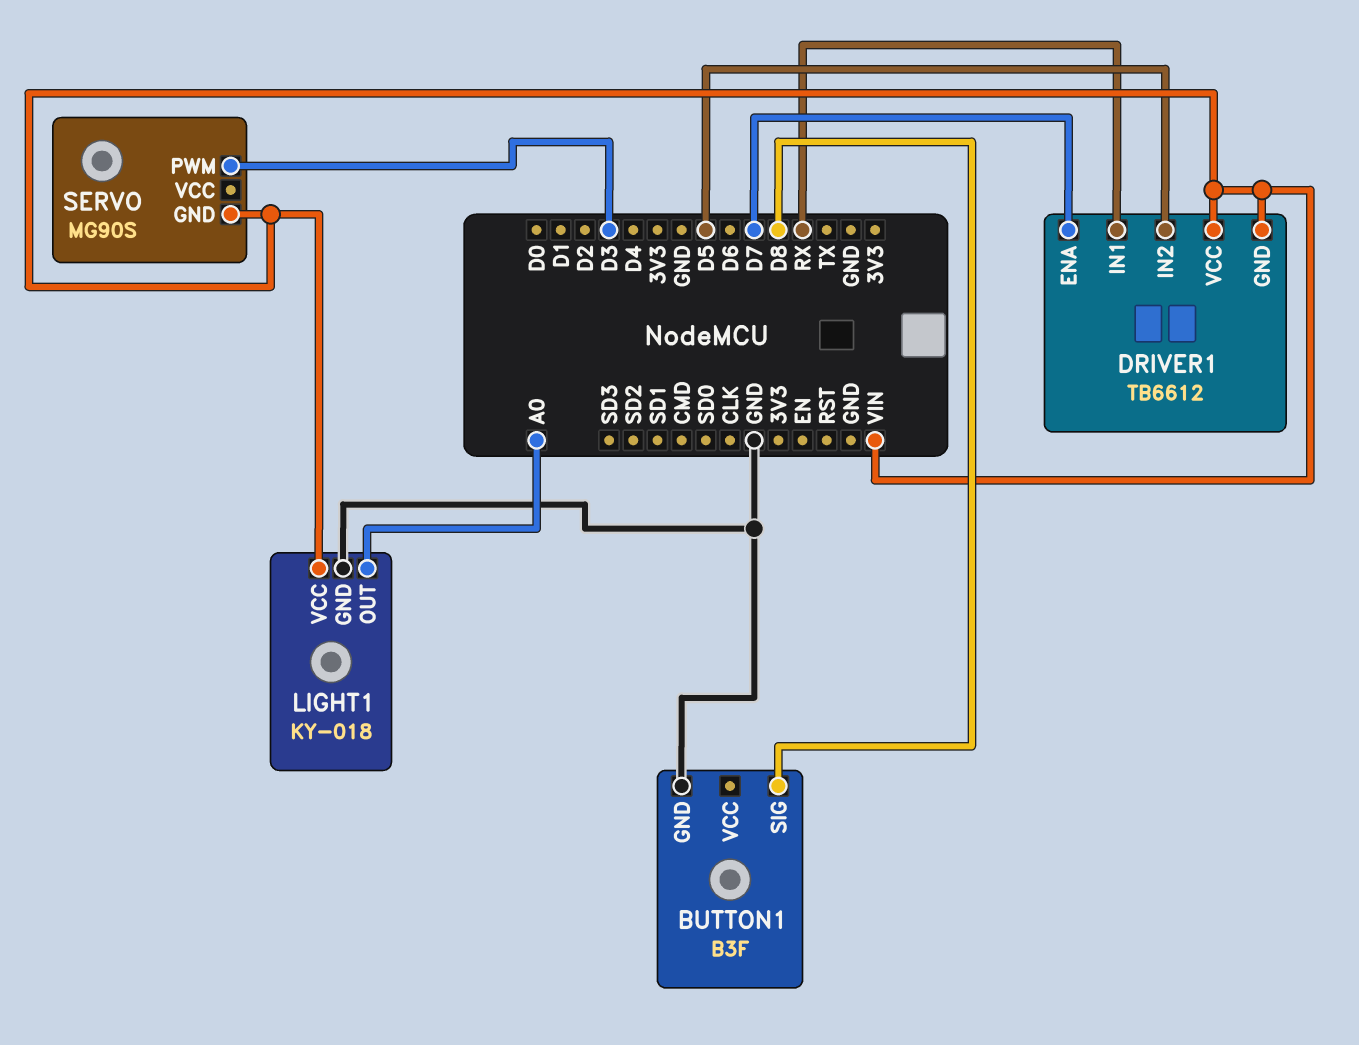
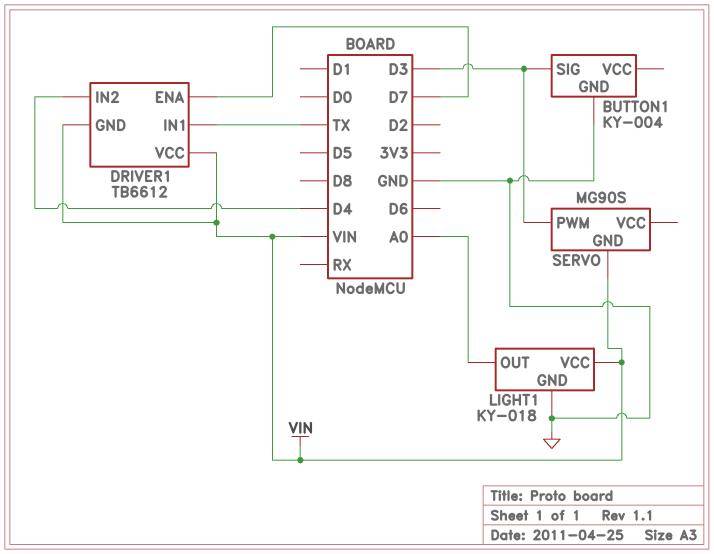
BUTTON1: B3F -> KY-004
BUTTON1 pin SIG: D8 -> D3
DRIVER1 pin IN1: RX -> TX
DRIVER1 pin IN2: D5 -> D4

